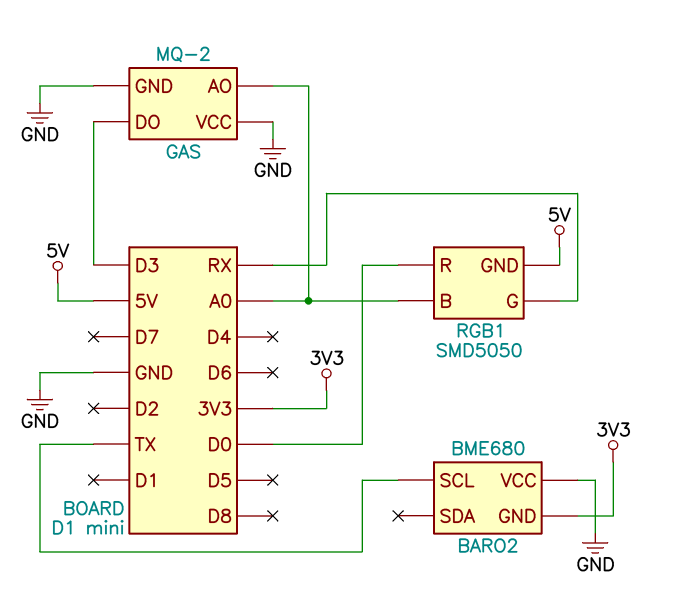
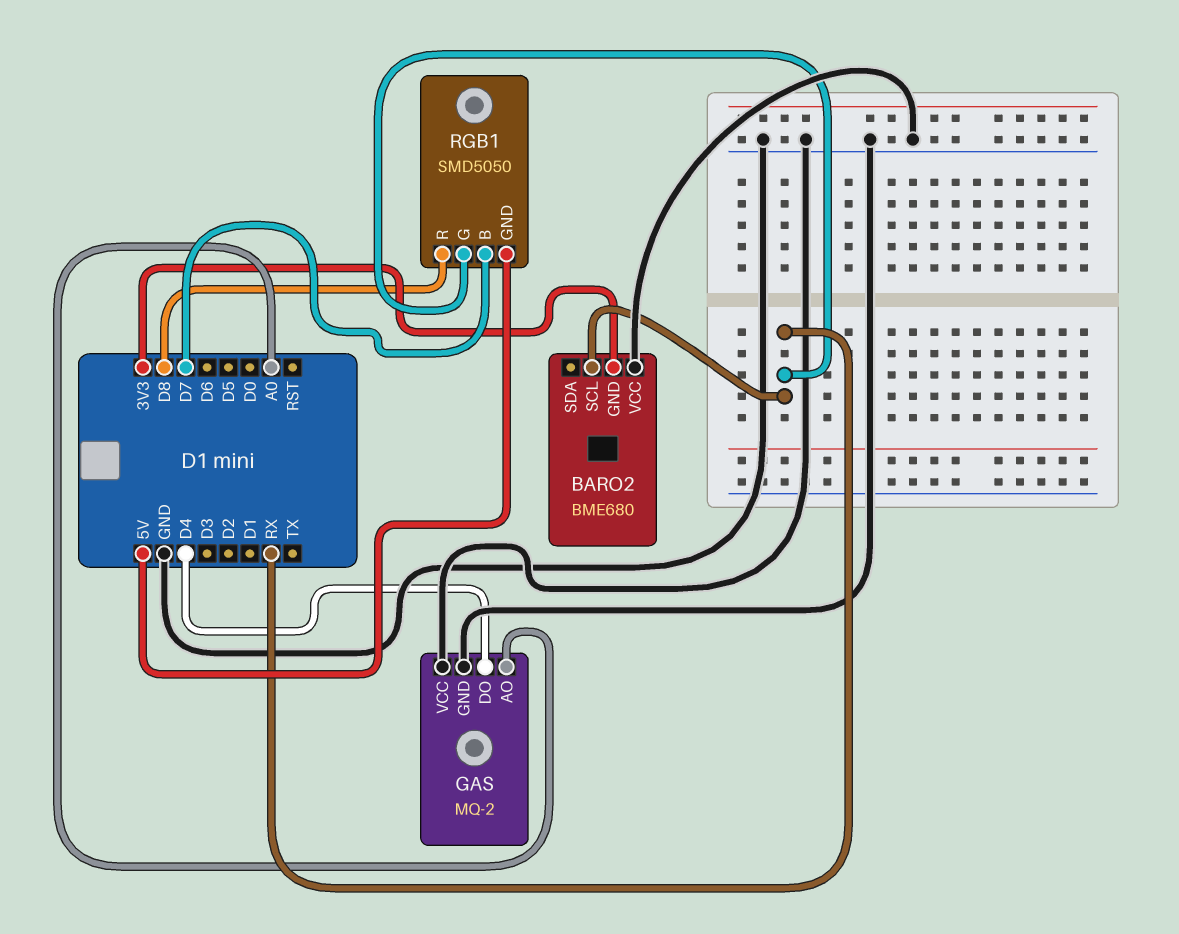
BARO2 pin SCL: TX -> RX
GAS pin DO: D3 -> D4
RGB1 pin B: A0 -> D7
RGB1 pin R: D0 -> D8

